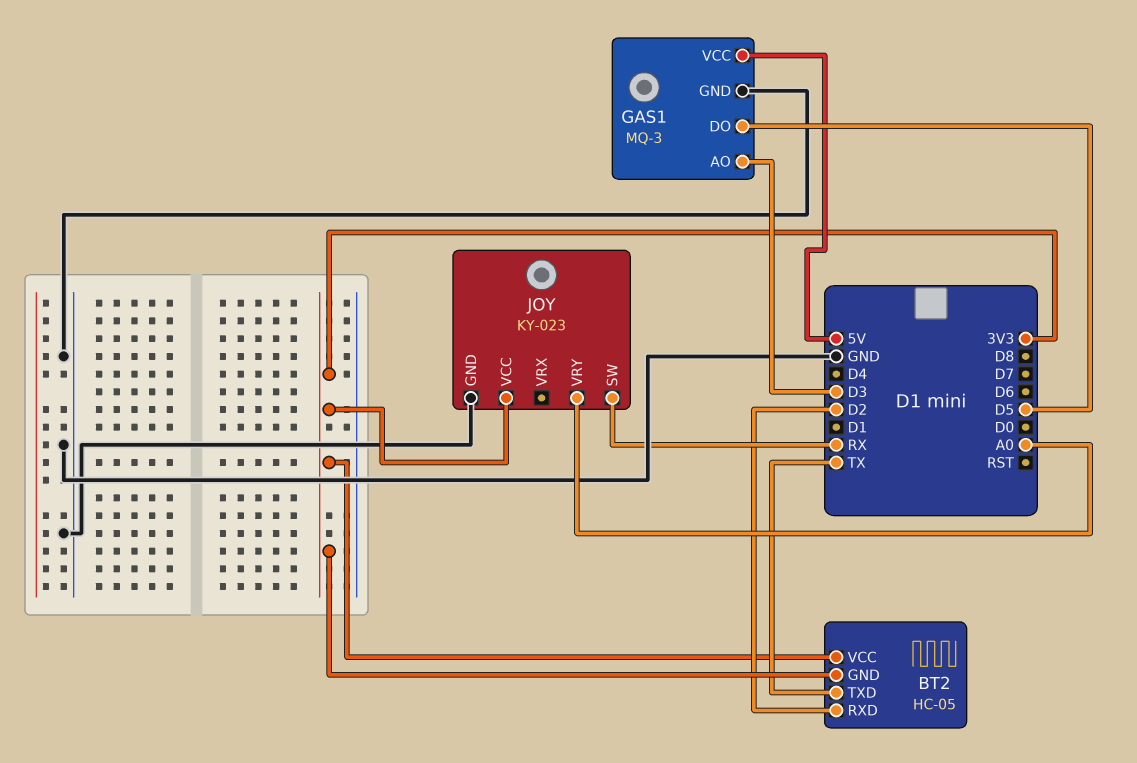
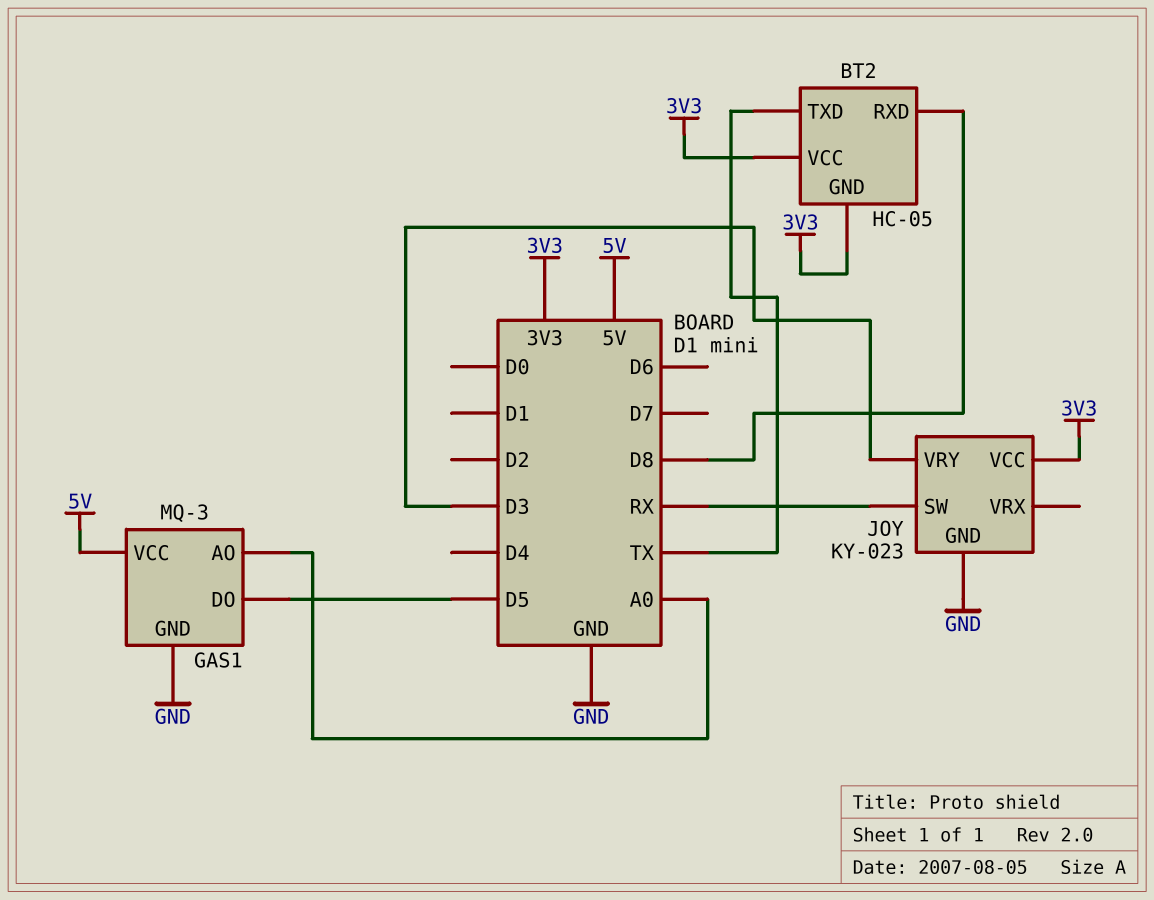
BT2 pin RXD: D2 -> D8
GAS1 pin AO: D3 -> A0
JOY pin VRY: A0 -> D3

